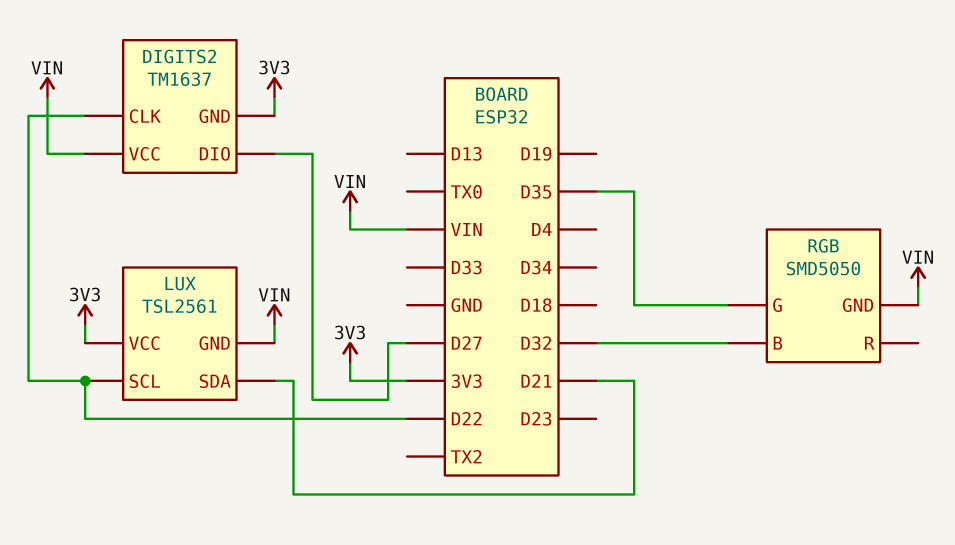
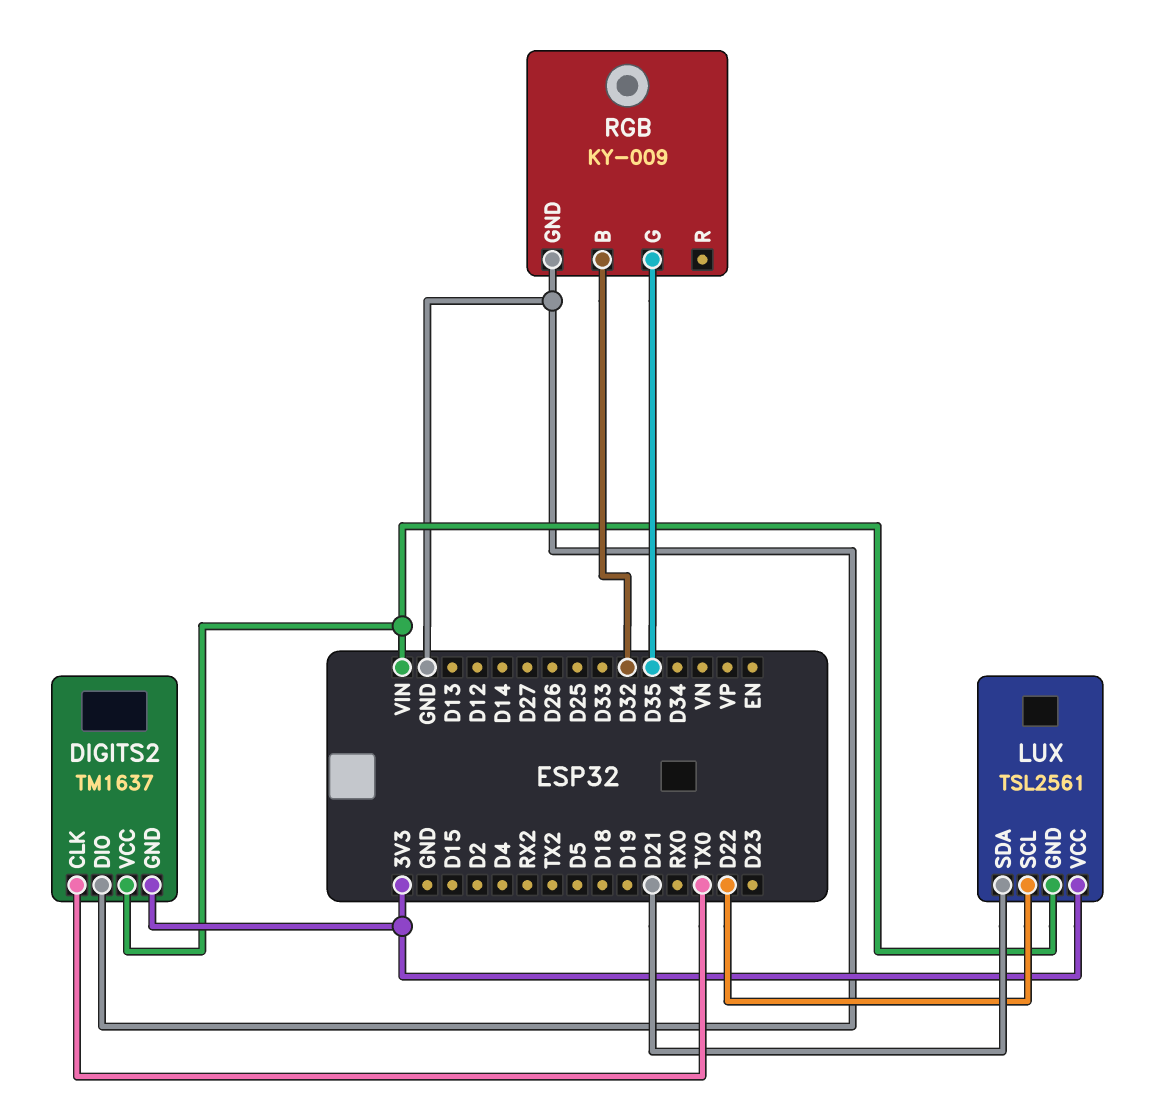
DIGITS2 pin CLK: D22 -> TX0
DIGITS2 pin DIO: D27 -> GND
RGB: SMD5050 -> KY-009
RGB pin GND: VIN -> GND

